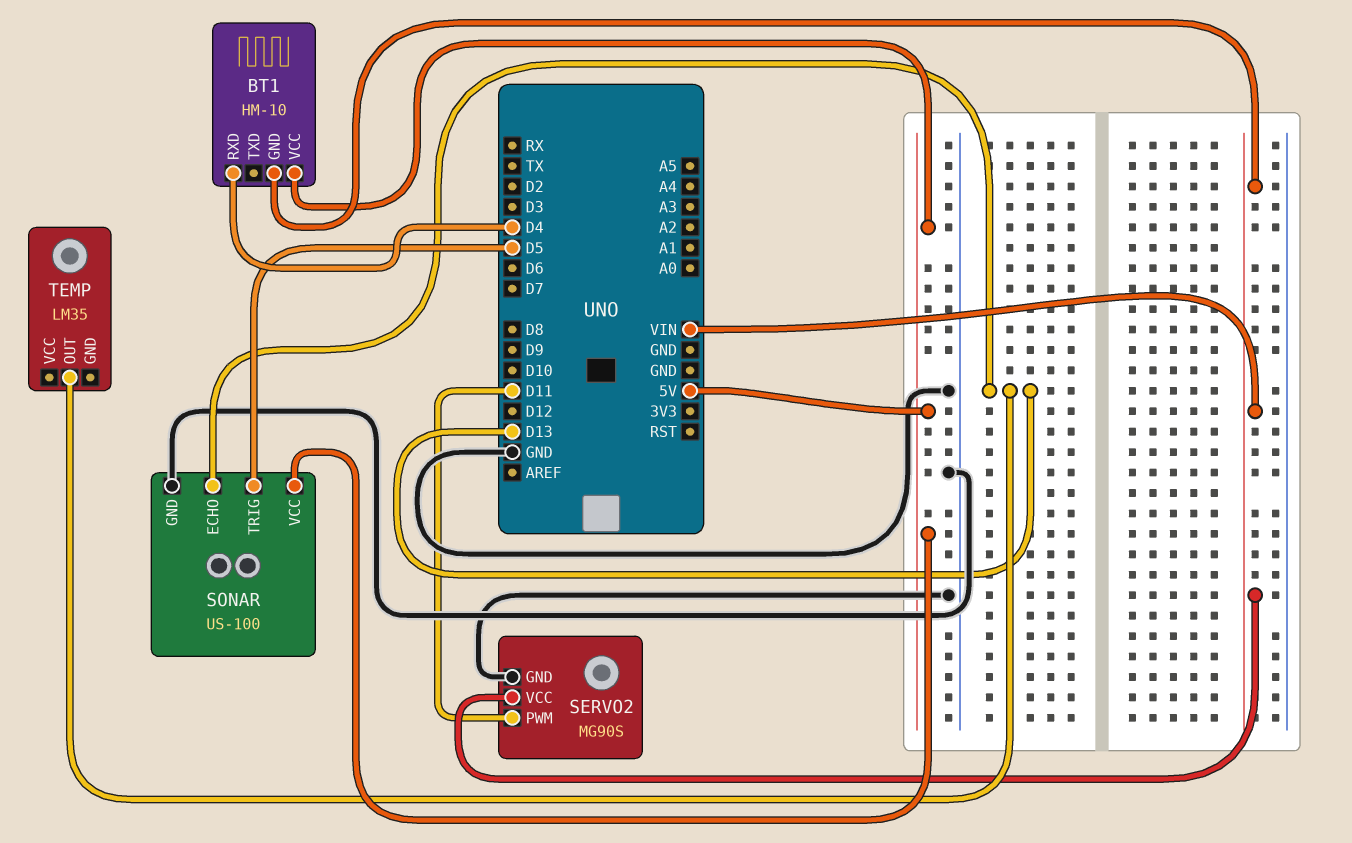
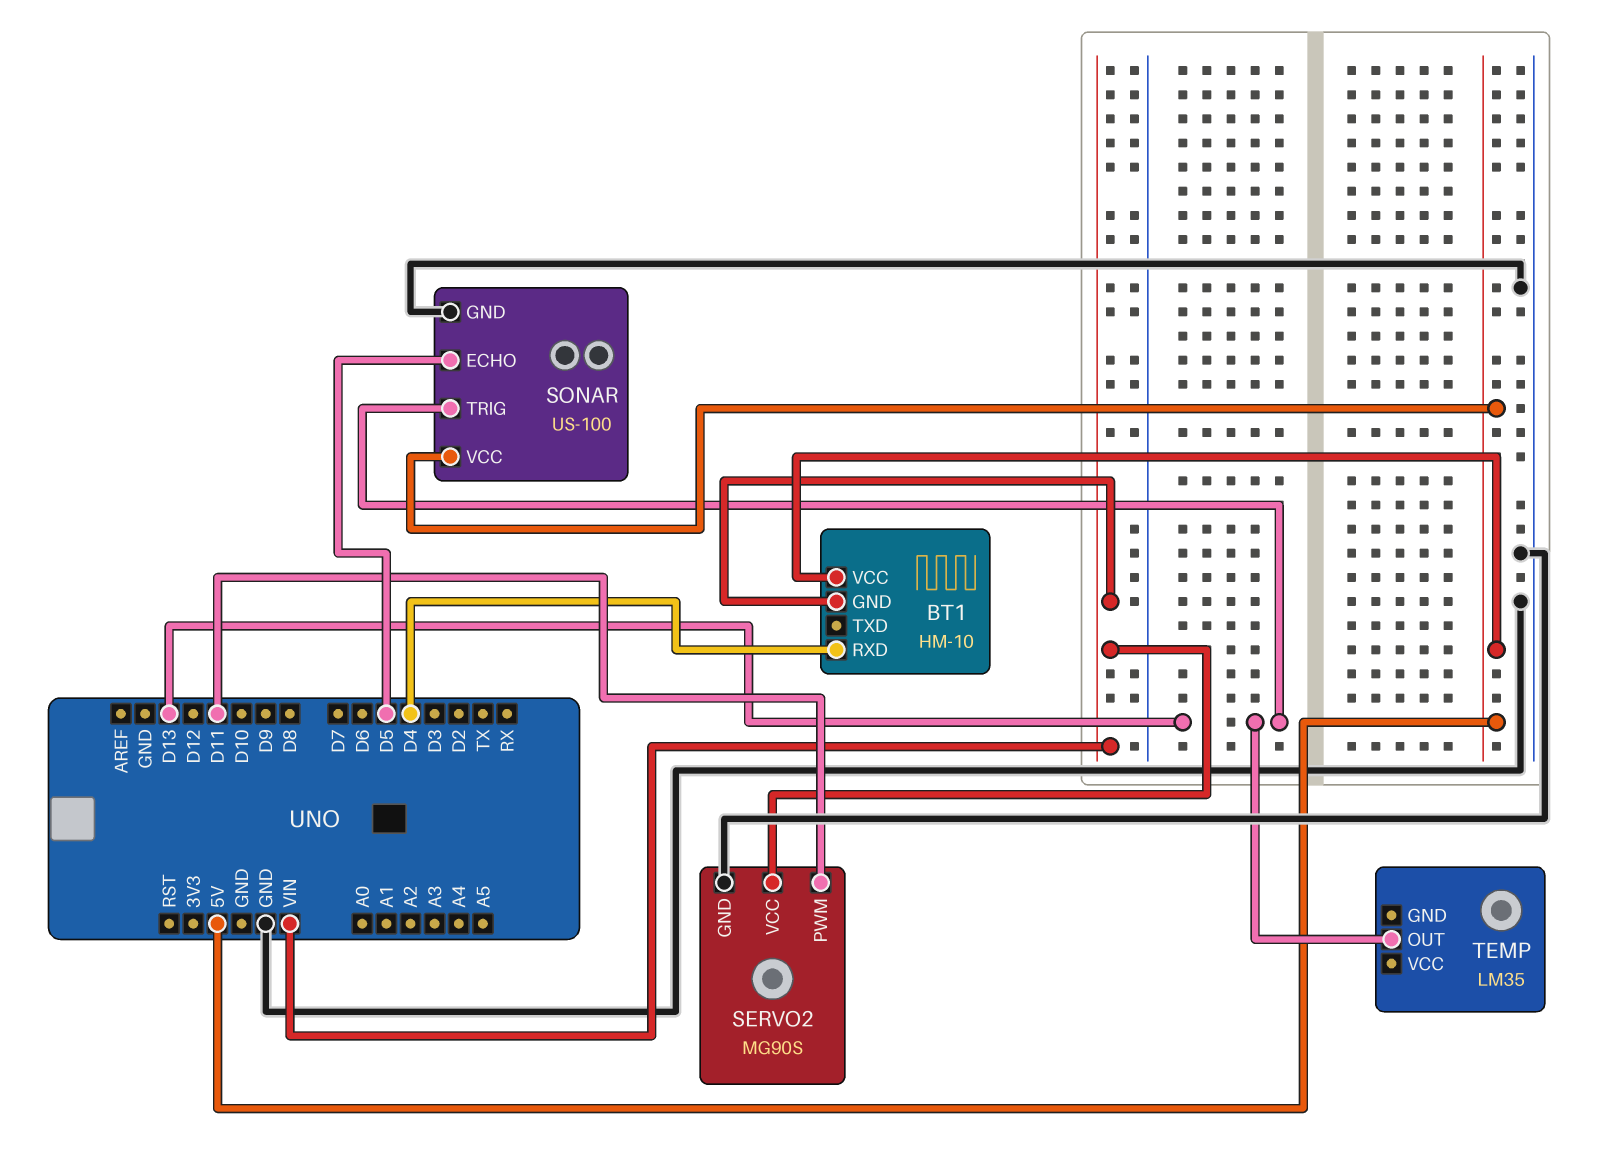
SONAR pin ECHO: D13 -> D5
SONAR pin TRIG: D5 -> D13

